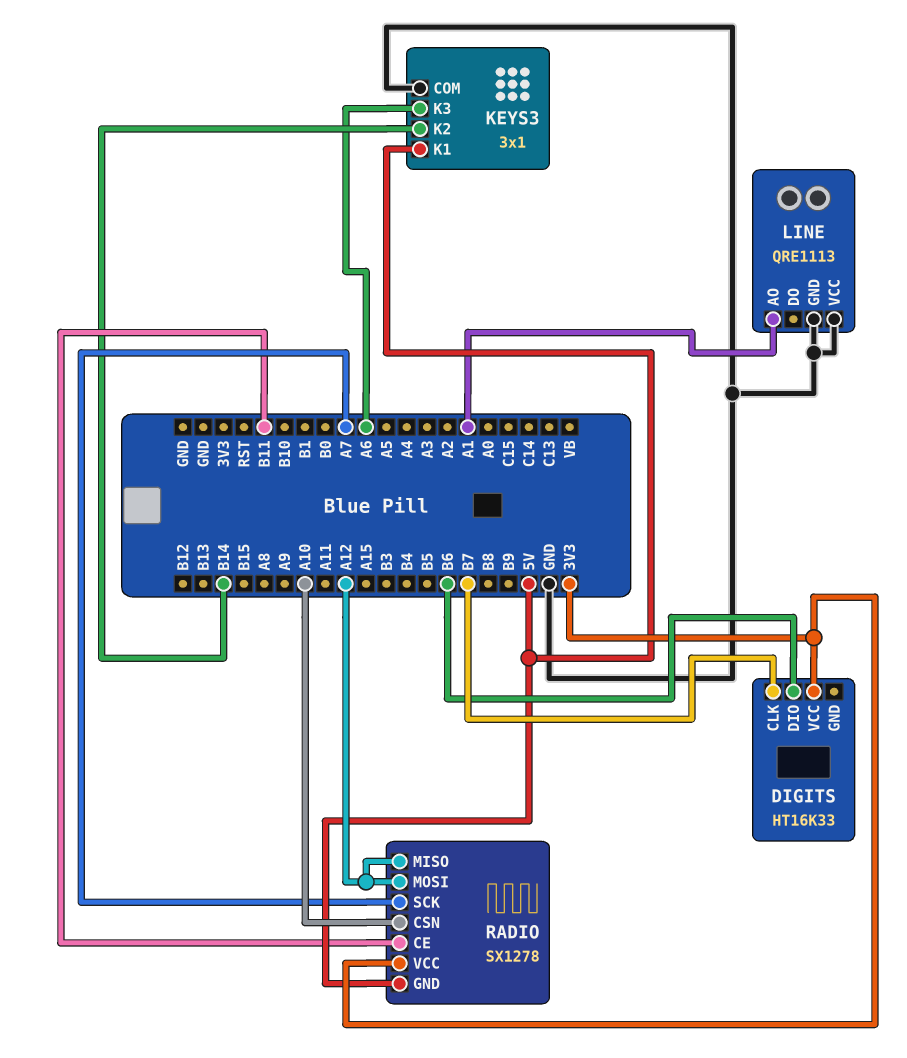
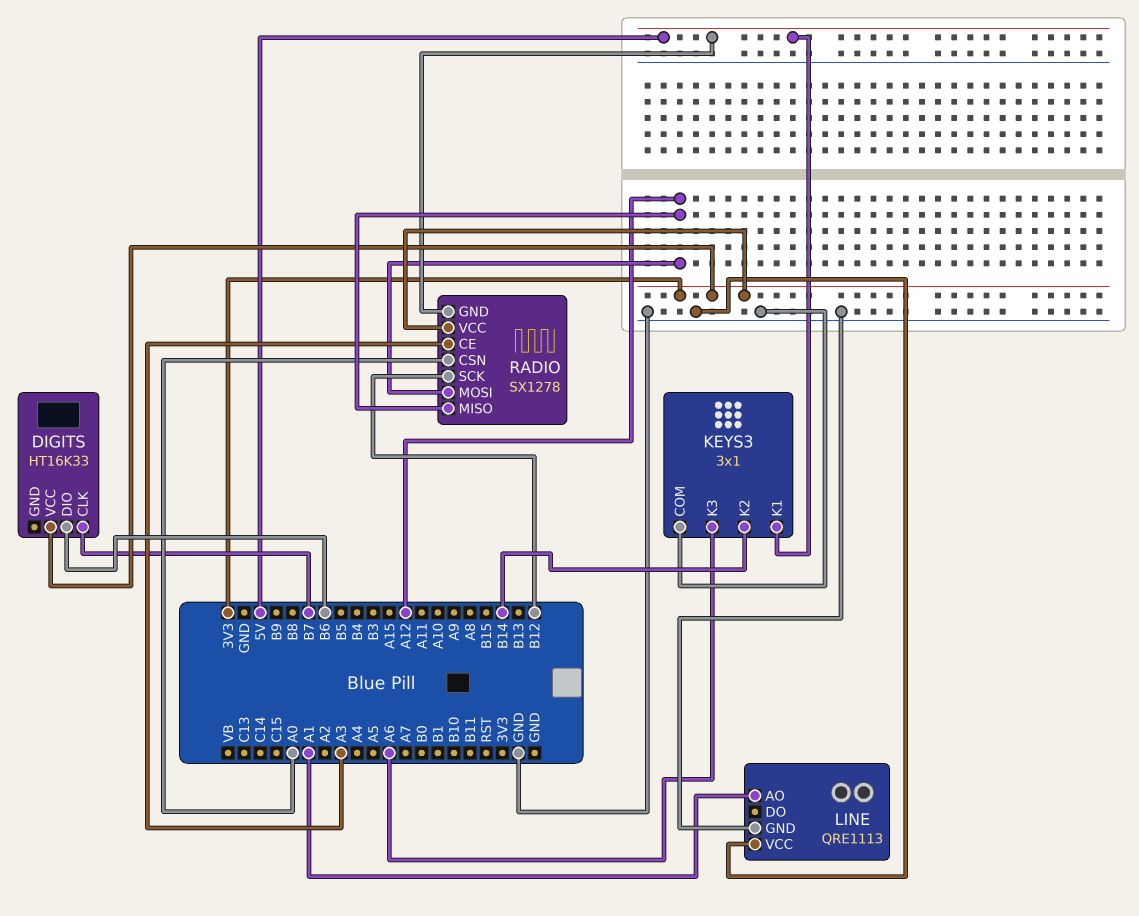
RADIO pin CE: B11 -> A3
RADIO pin CSN: A10 -> A0
RADIO pin SCK: A7 -> B12

